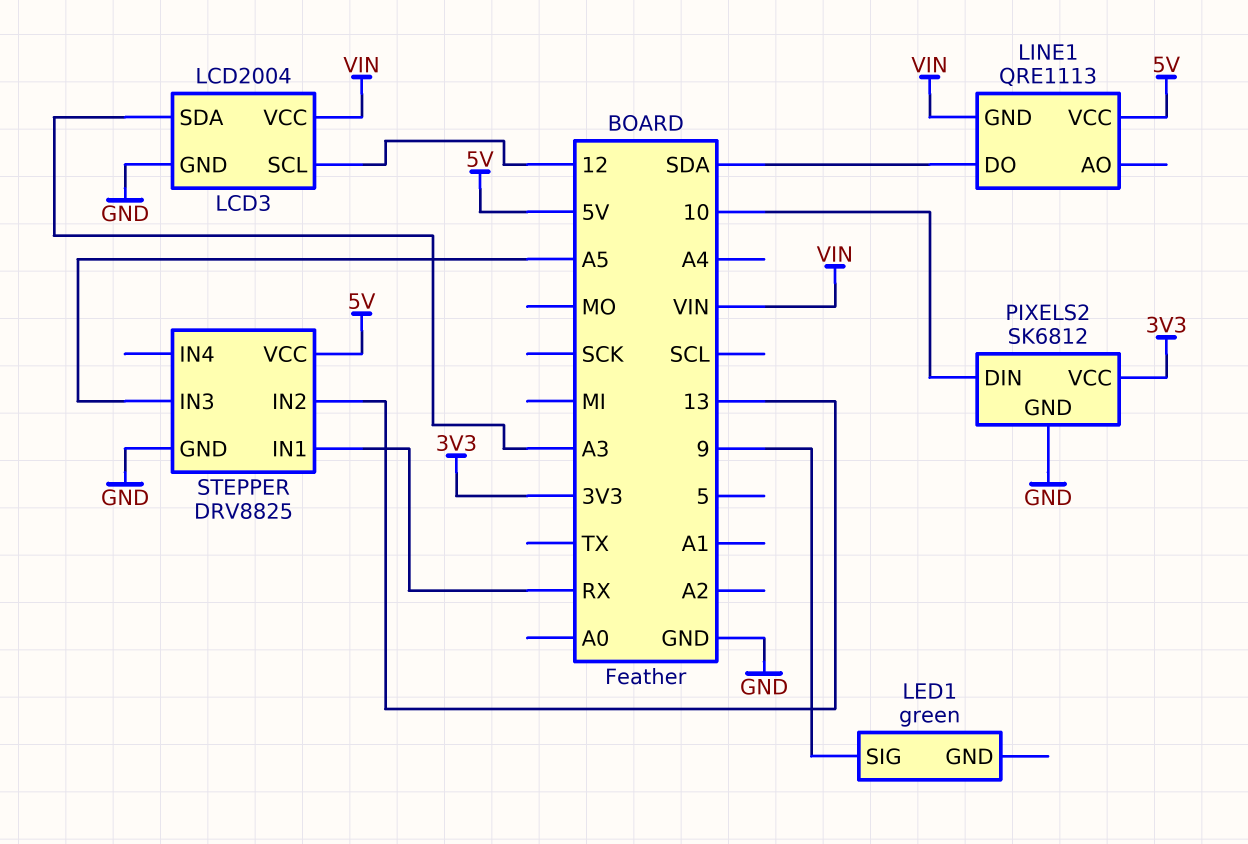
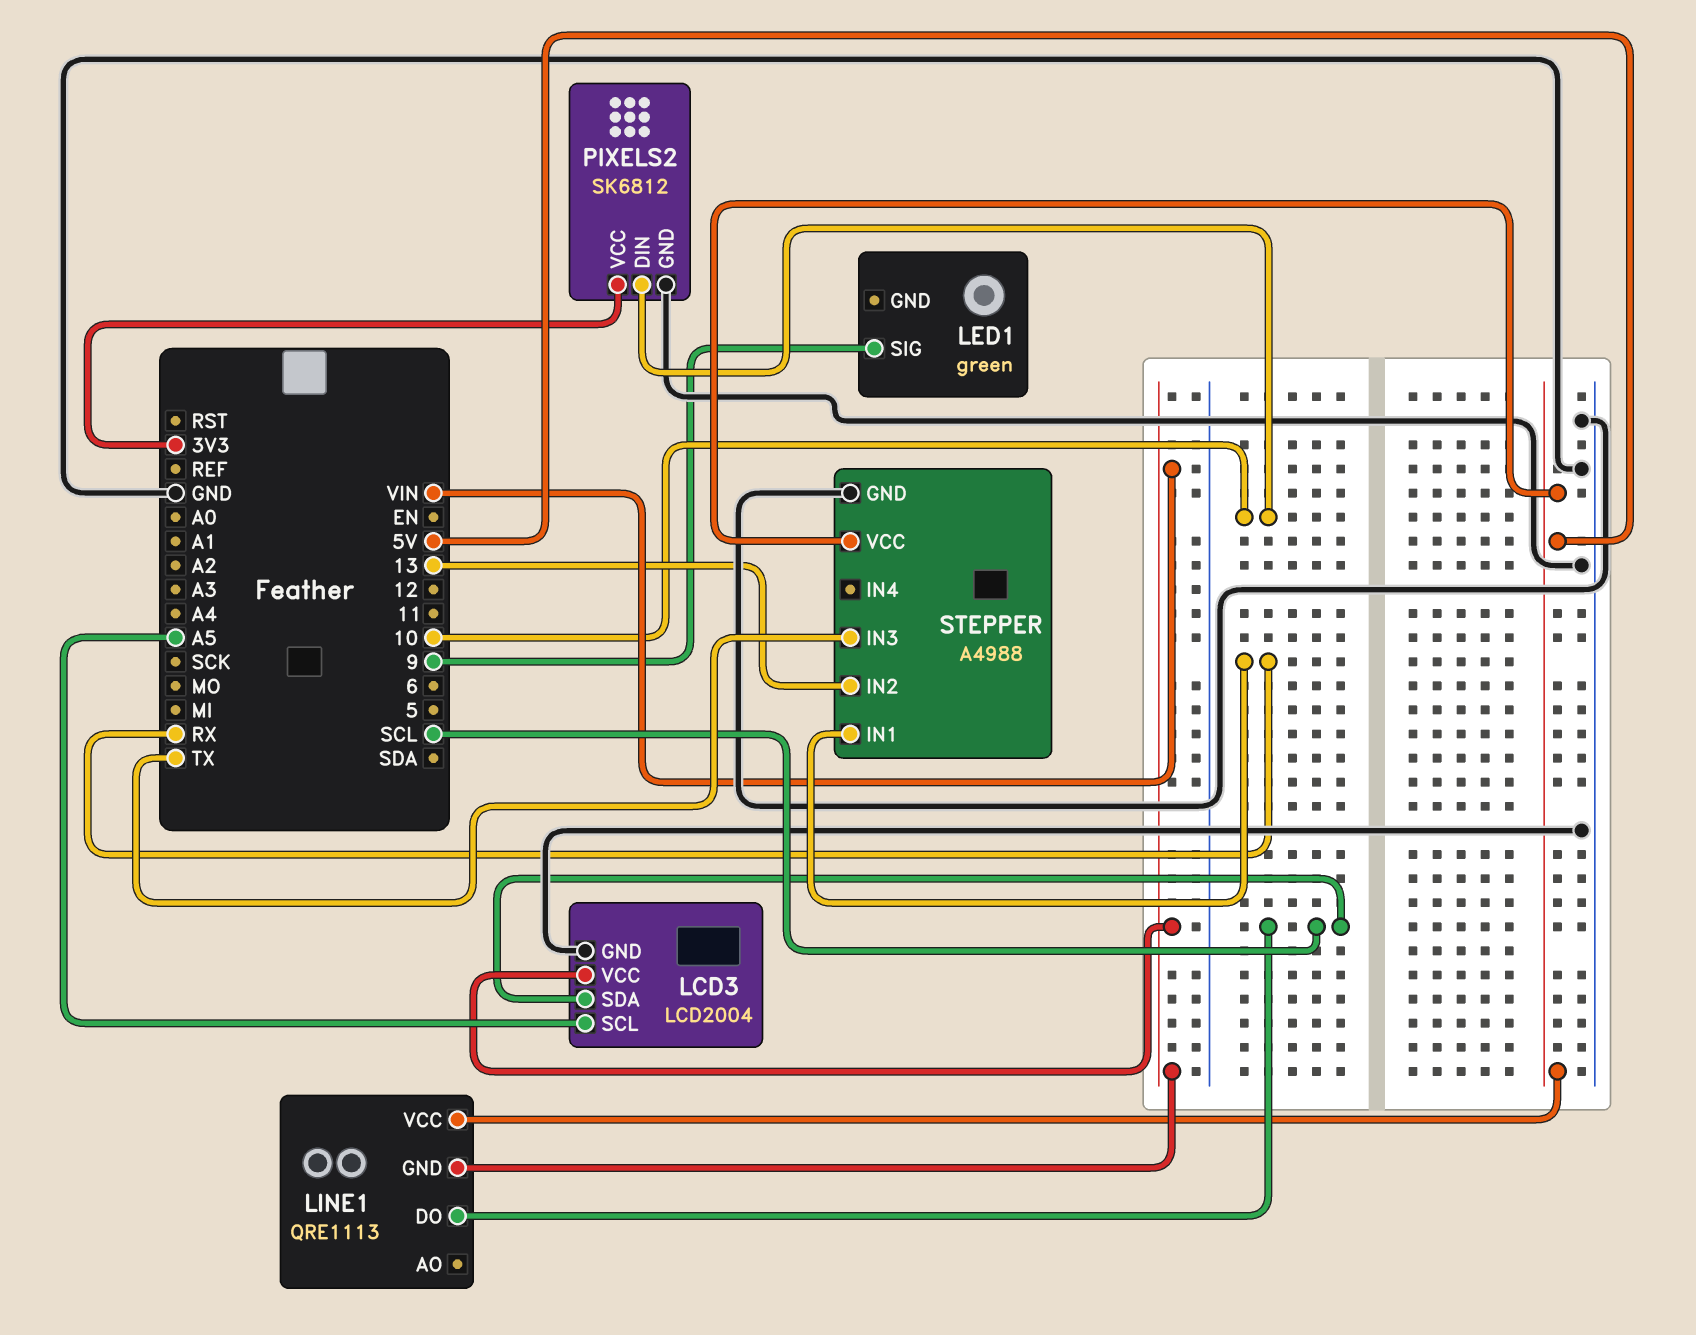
LCD3 pin SCL: 12 -> A5
LCD3 pin SDA: A3 -> SCL
LINE1 pin DO: SDA -> SCL
STEPPER: DRV8825 -> A4988
STEPPER pin IN3: A5 -> TX

